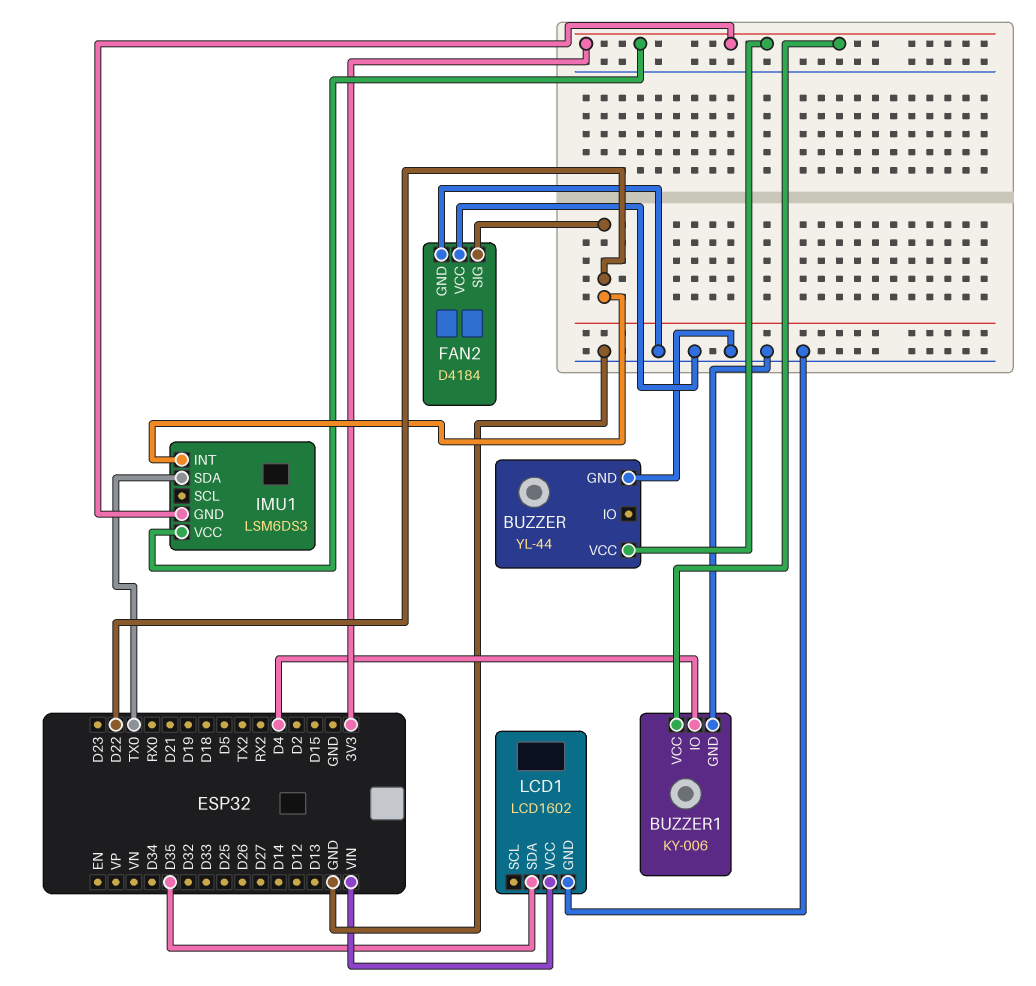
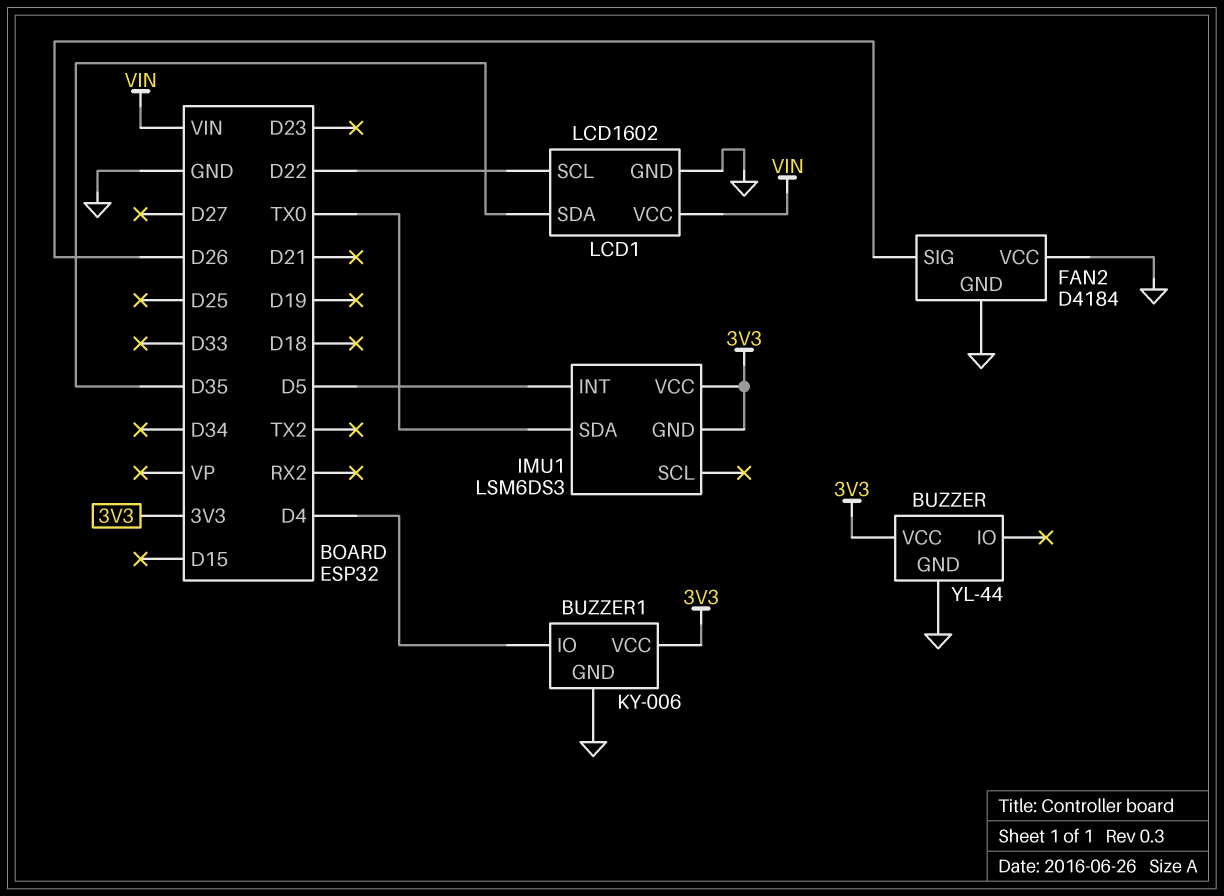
FAN2 pin SIG: D22 -> D26
IMU1 pin INT: D22 -> D5
LCD1 pin SCL: none -> D22

